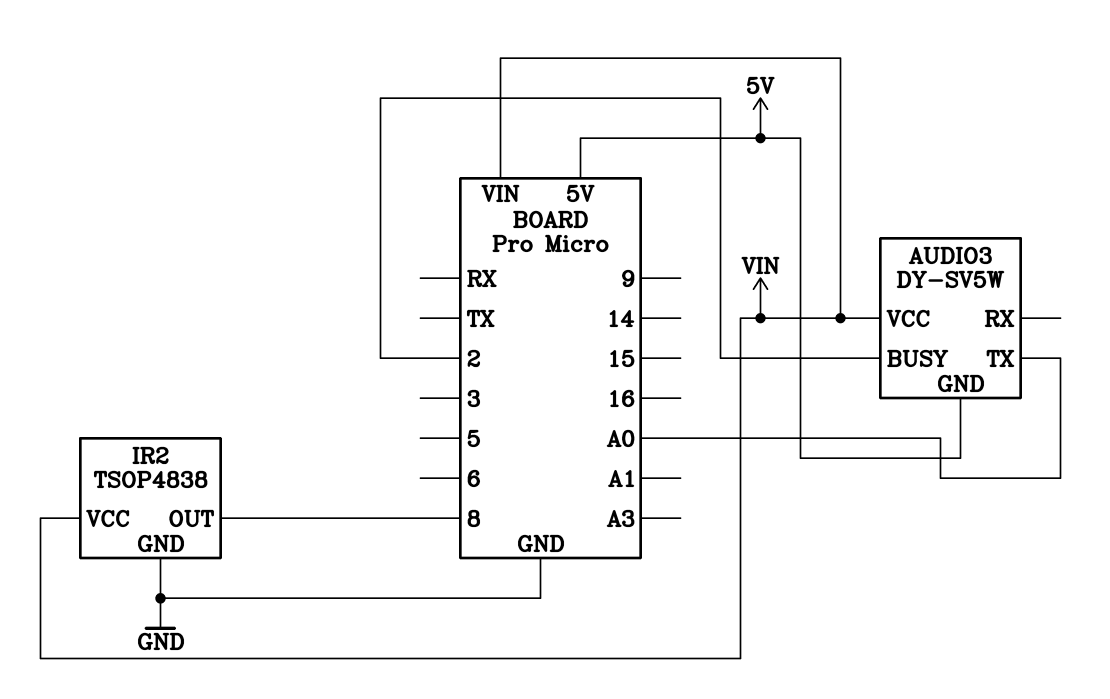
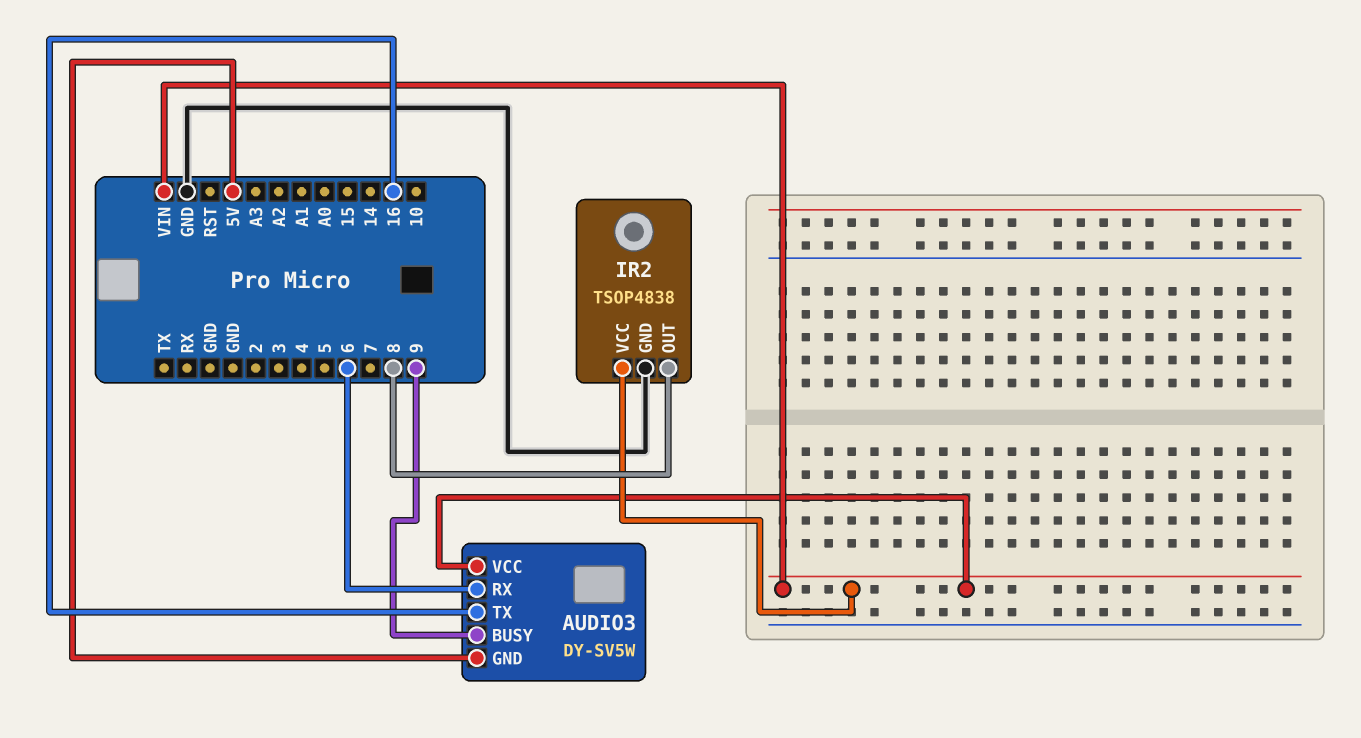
AUDIO3 pin BUSY: 2 -> 9
AUDIO3 pin RX: none -> 6
AUDIO3 pin TX: A0 -> 16

